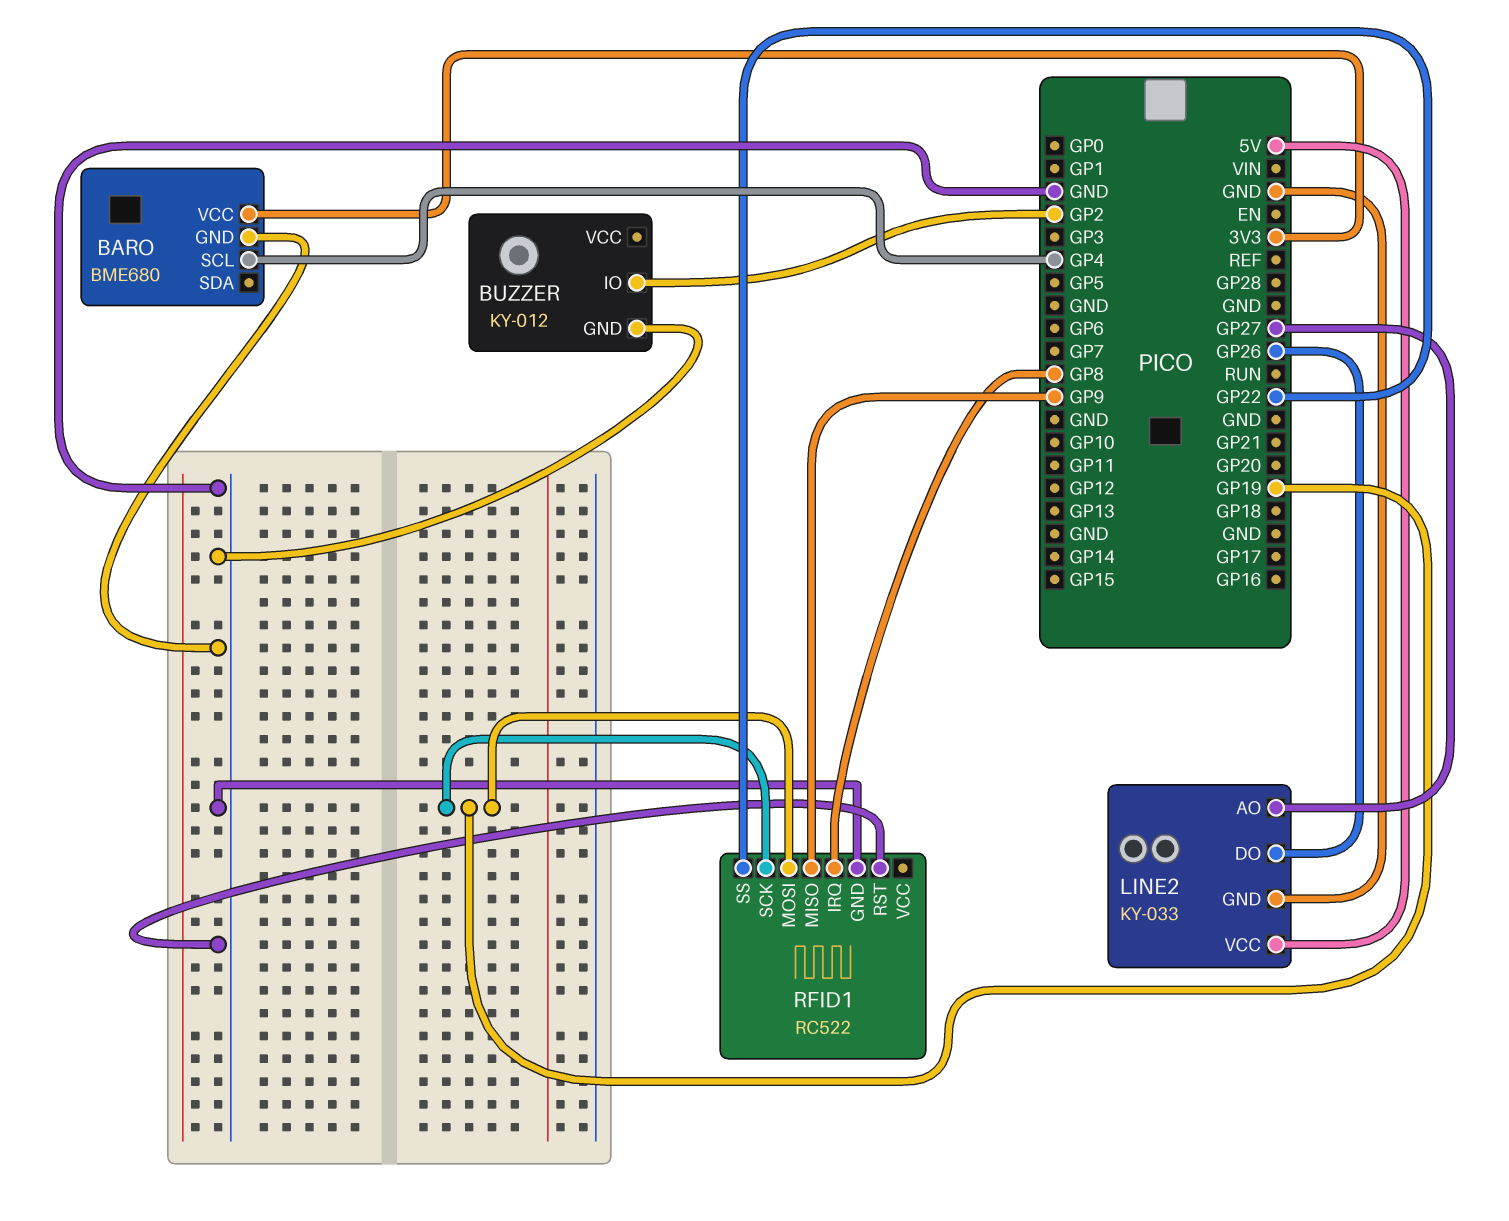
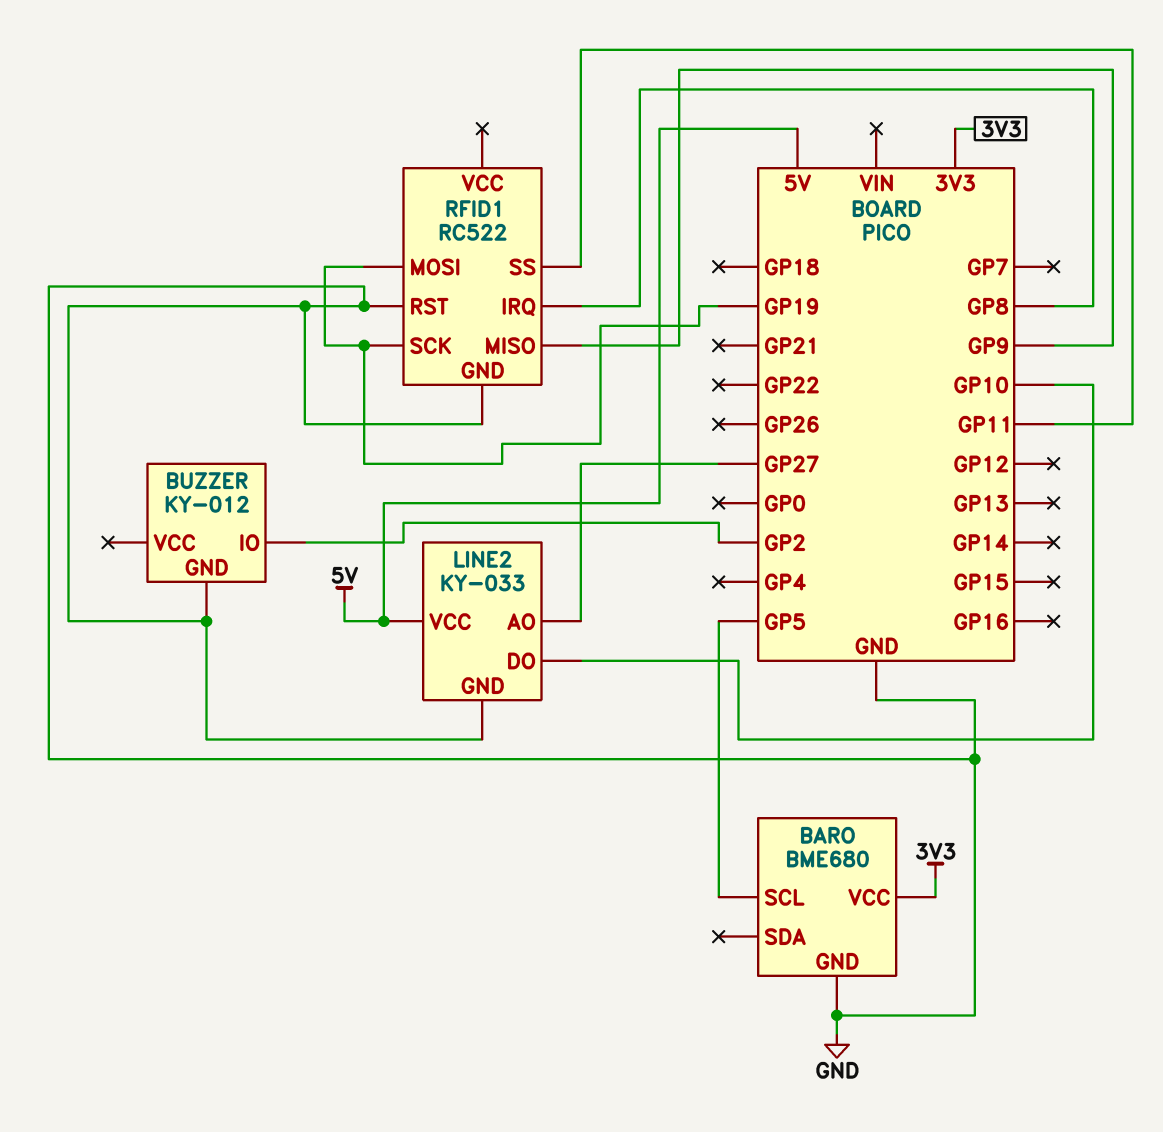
BARO pin SCL: GP4 -> GP5
LINE2 pin DO: GP26 -> GP10
RFID1 pin SS: GP22 -> GP11

